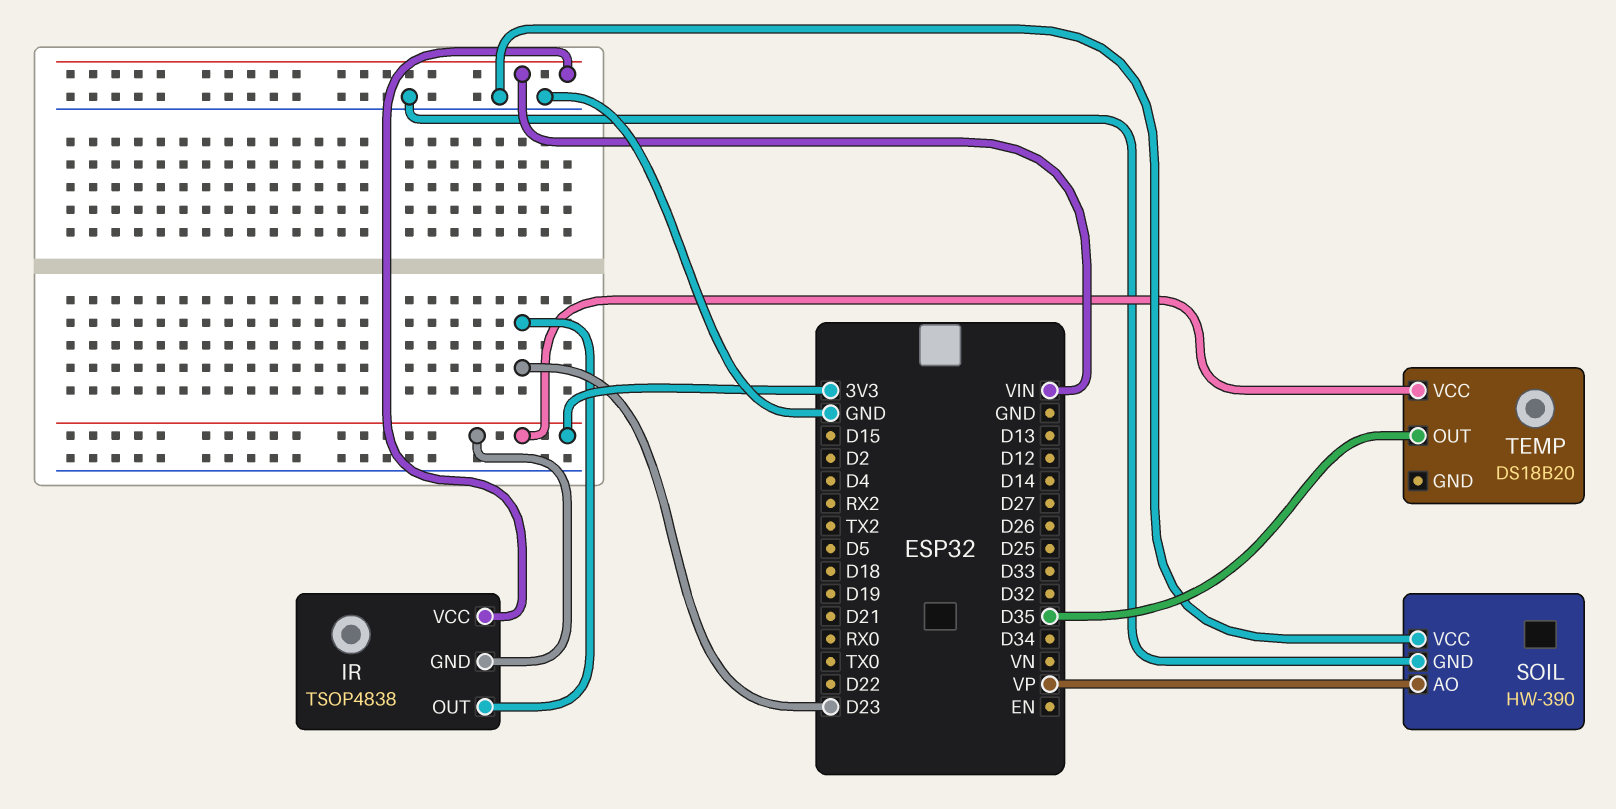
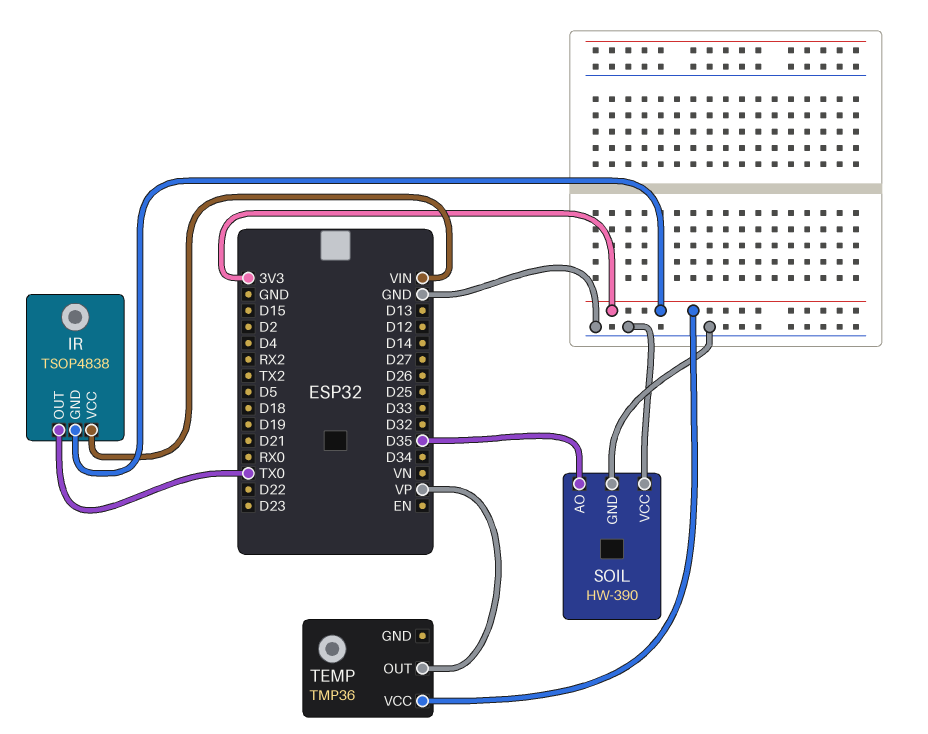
IR pin OUT: D23 -> TX0
SOIL pin AO: VP -> D35
TEMP: DS18B20 -> TMP36
TEMP pin OUT: D35 -> VP

